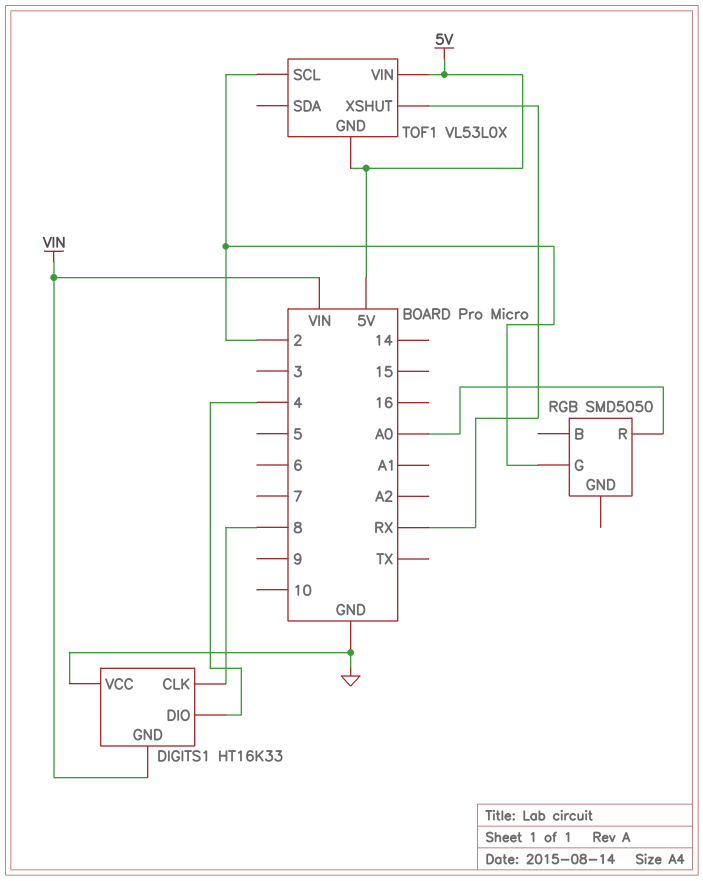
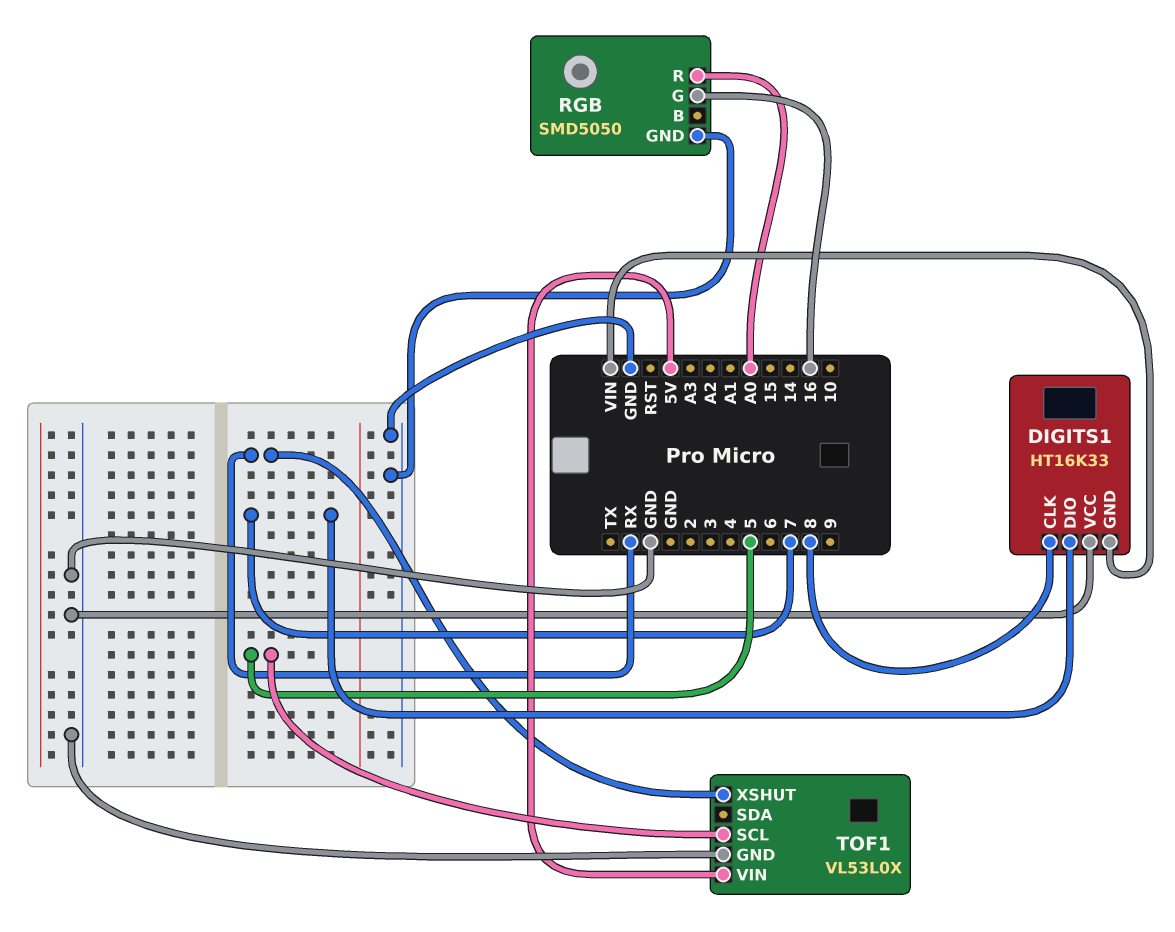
DIGITS1 pin DIO: 4 -> 7
RGB pin G: 2 -> 16
RGB pin GND: none -> GND
TOF1 pin GND: 5V -> GND
TOF1 pin SCL: 2 -> 5

